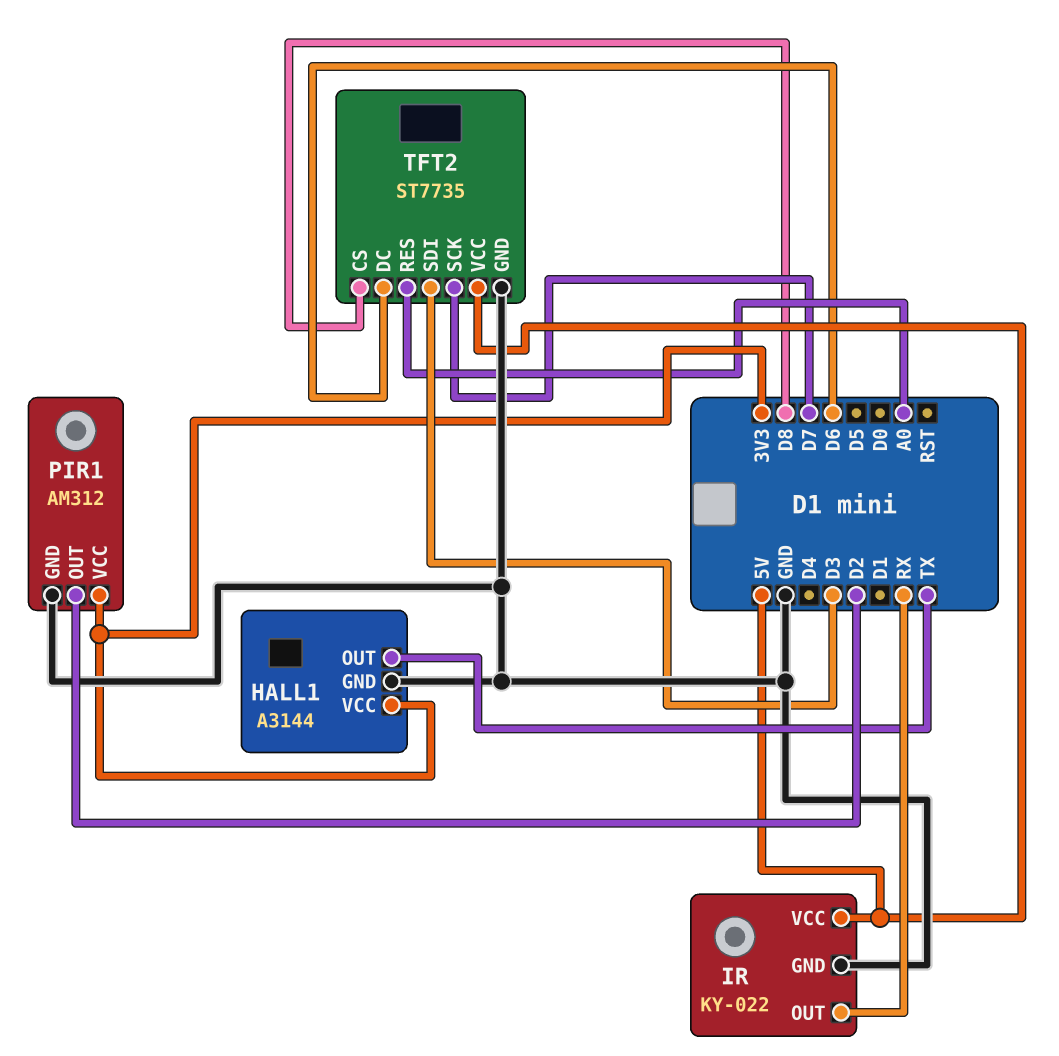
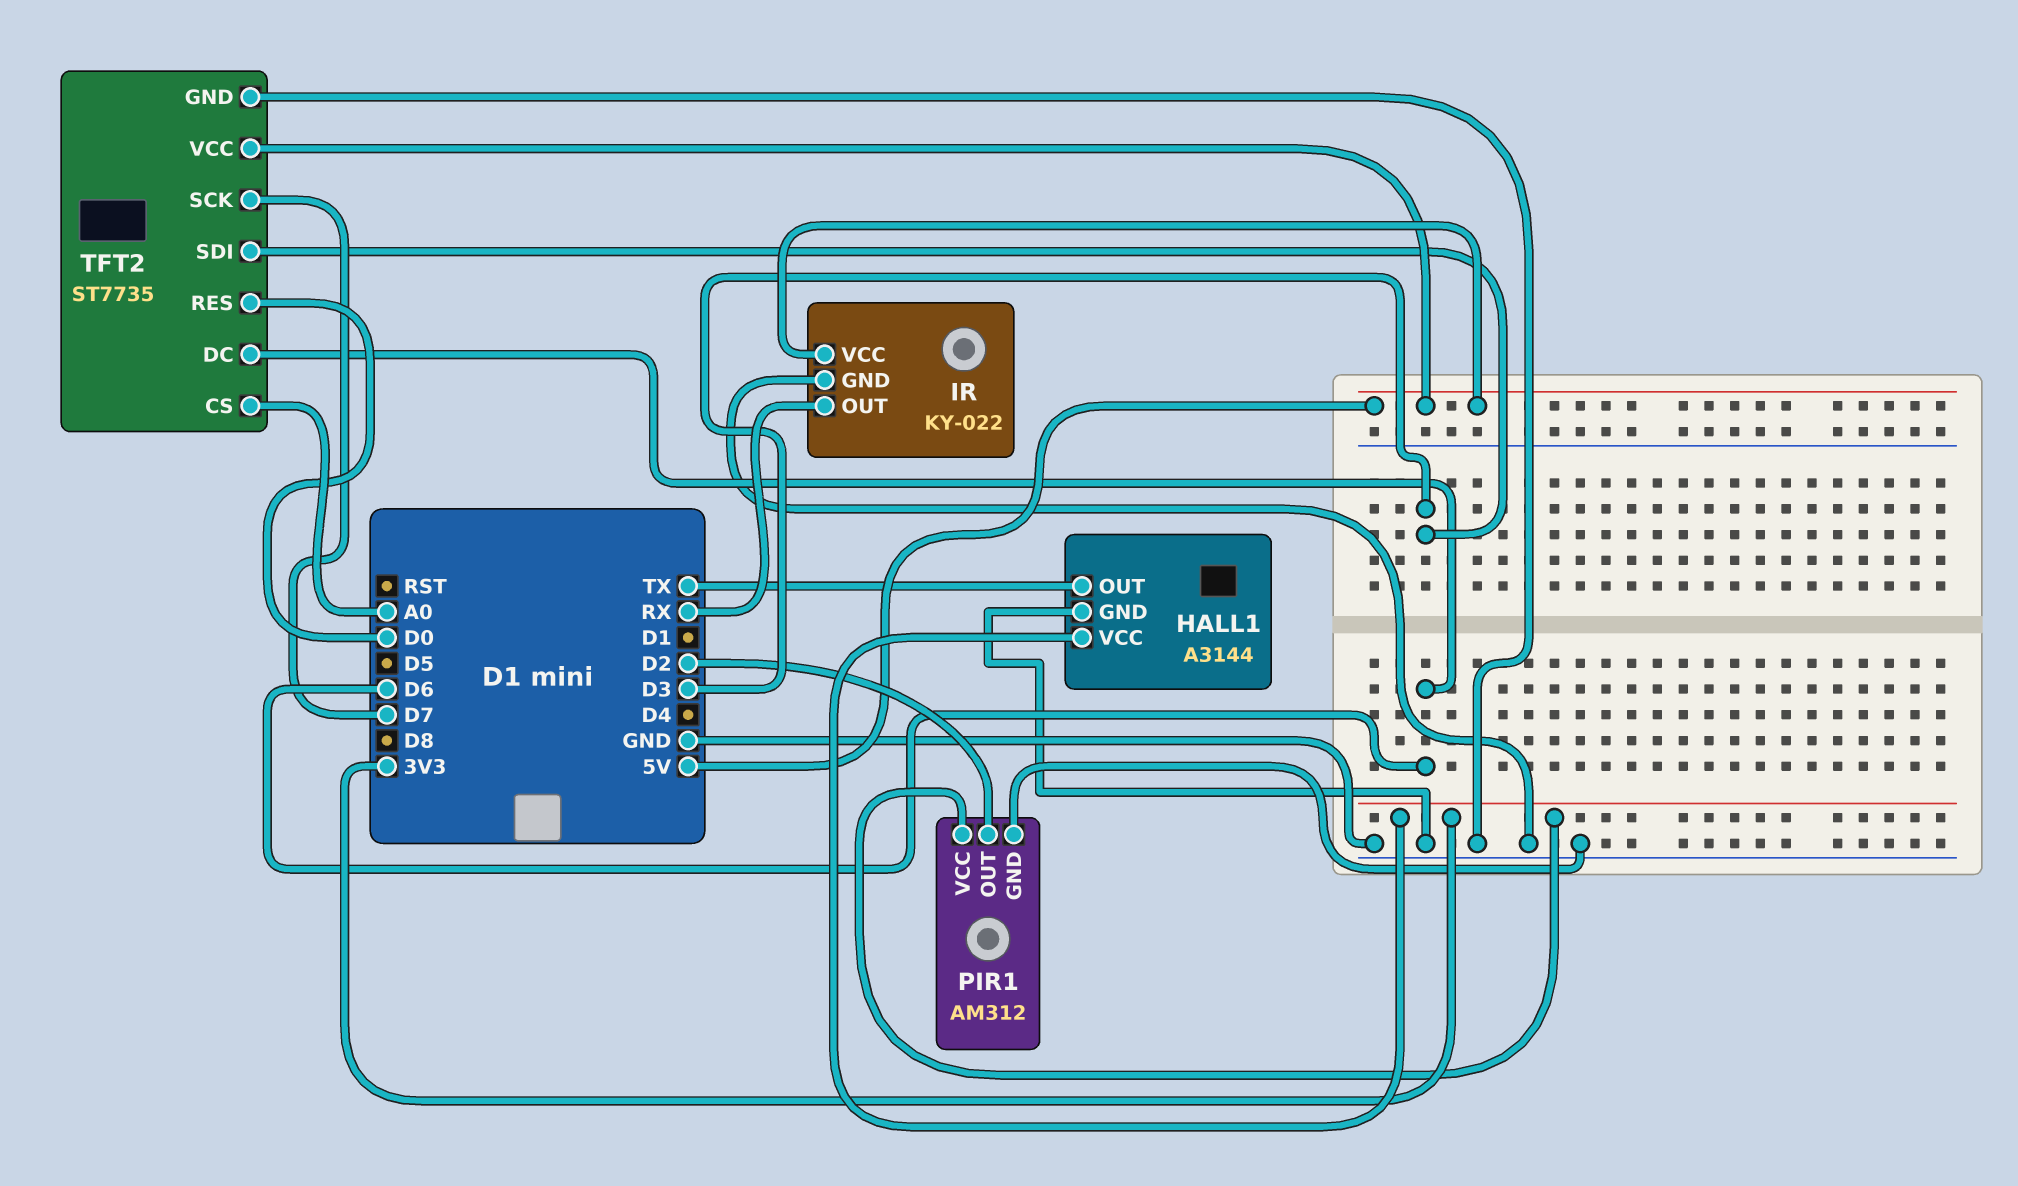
TFT2 pin CS: D8 -> A0
TFT2 pin RES: A0 -> D0

